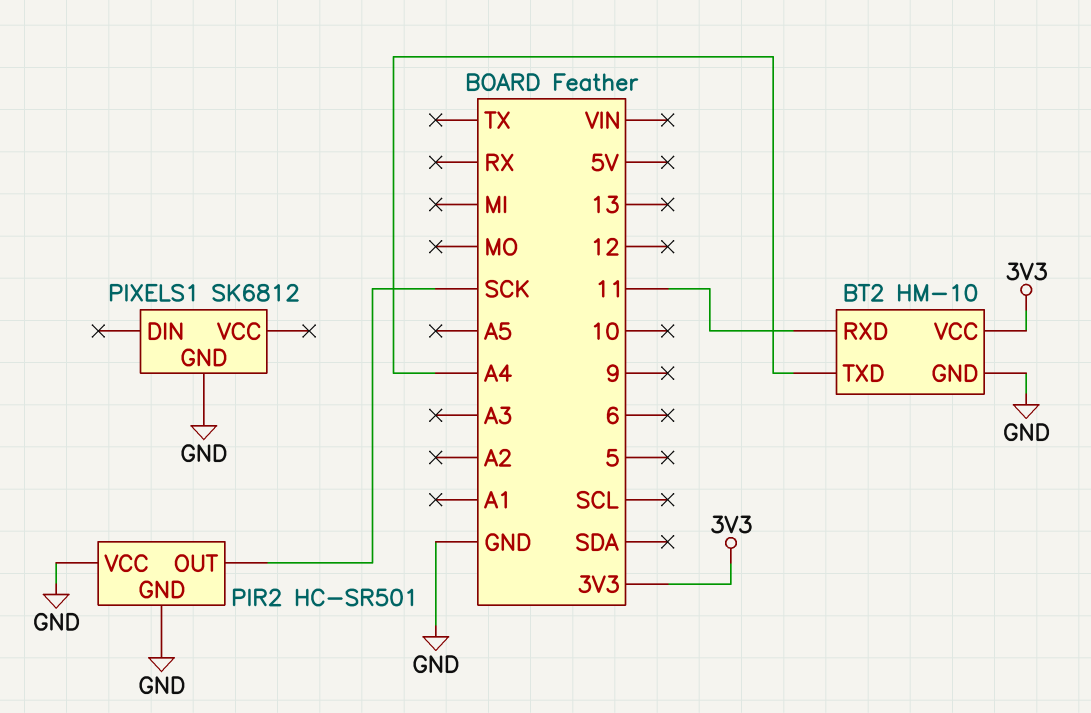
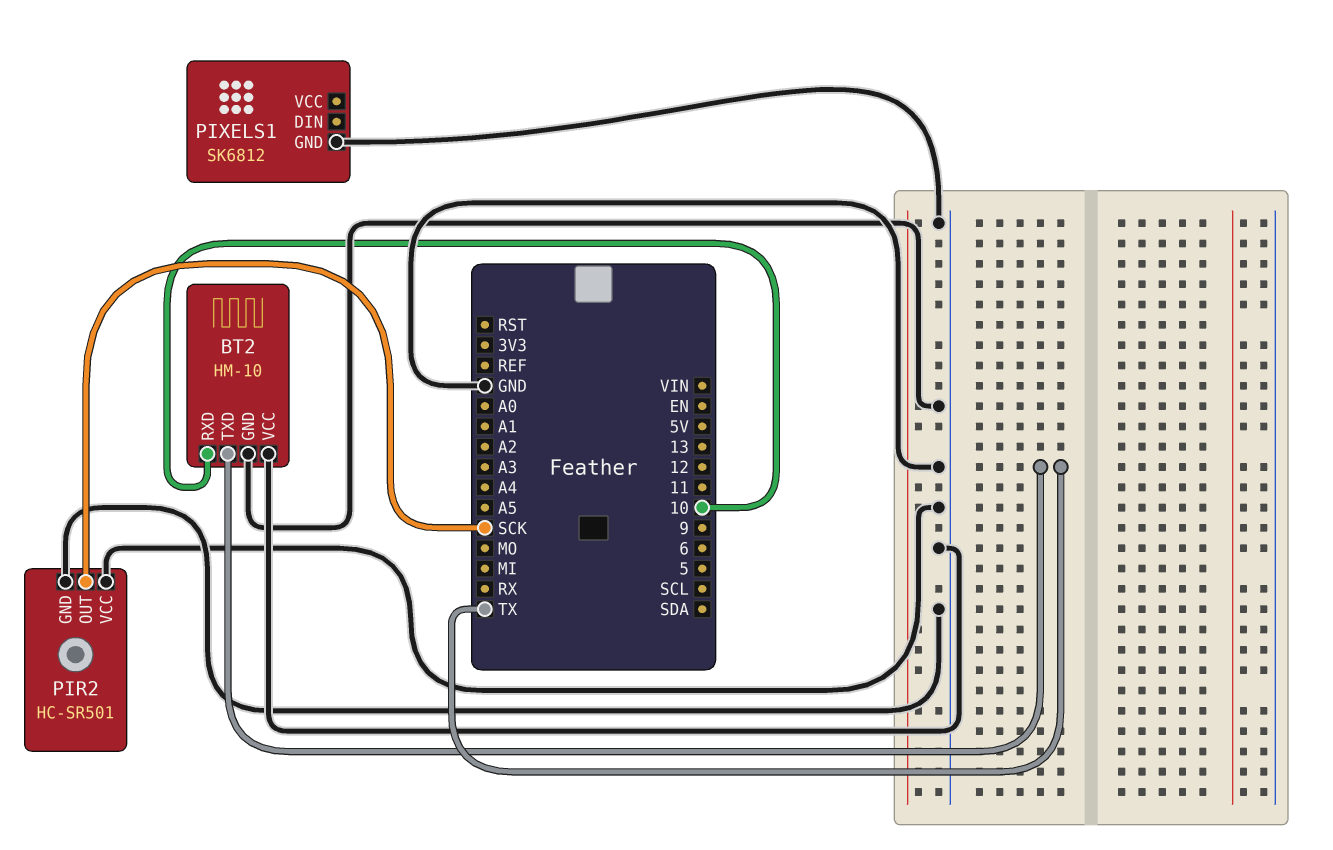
BT2 pin RXD: 11 -> 10
BT2 pin TXD: A4 -> TX
BT2 pin VCC: 3V3 -> GND

